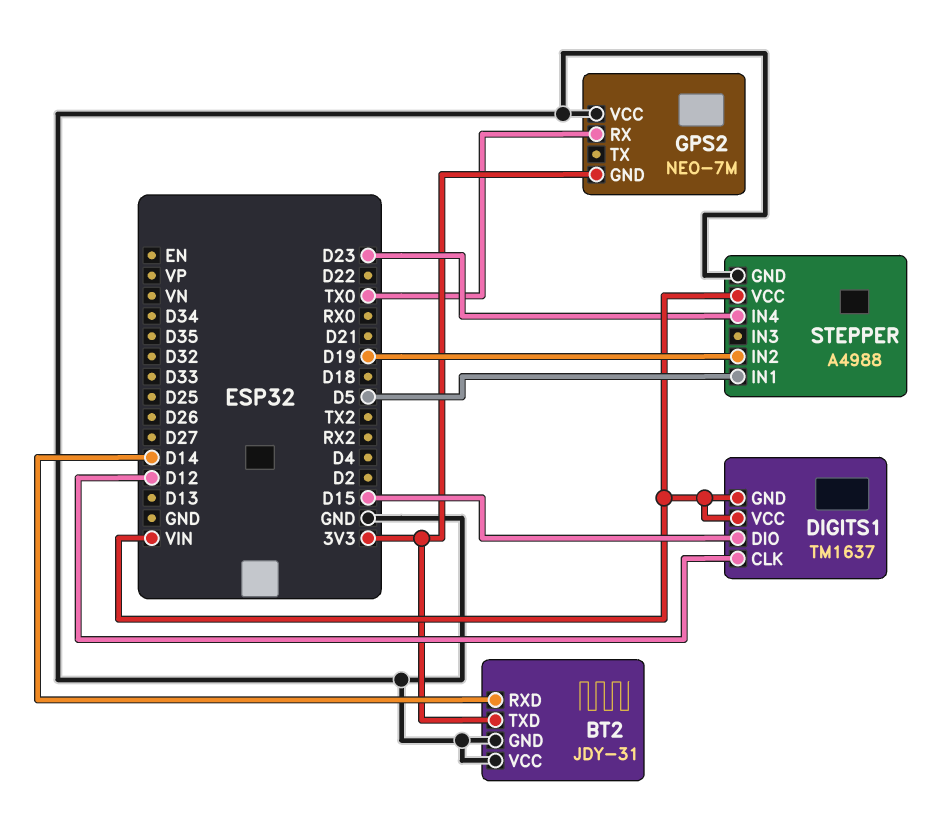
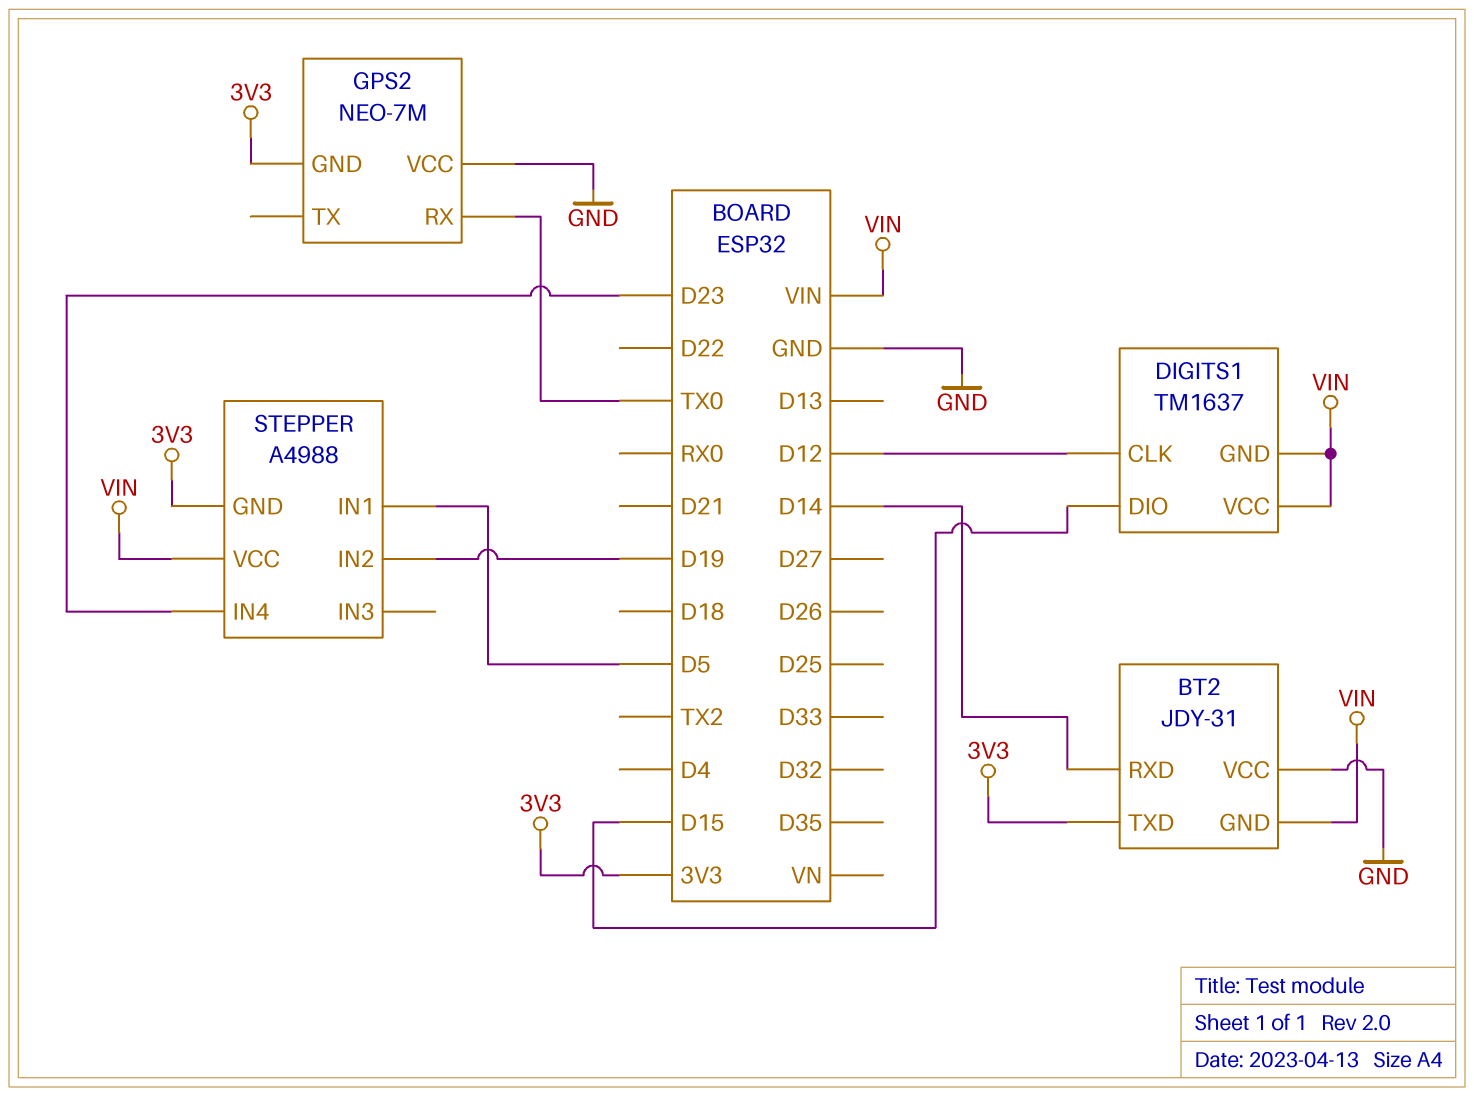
BT2 pin GND: GND -> VIN
STEPPER pin GND: GND -> 3V3

